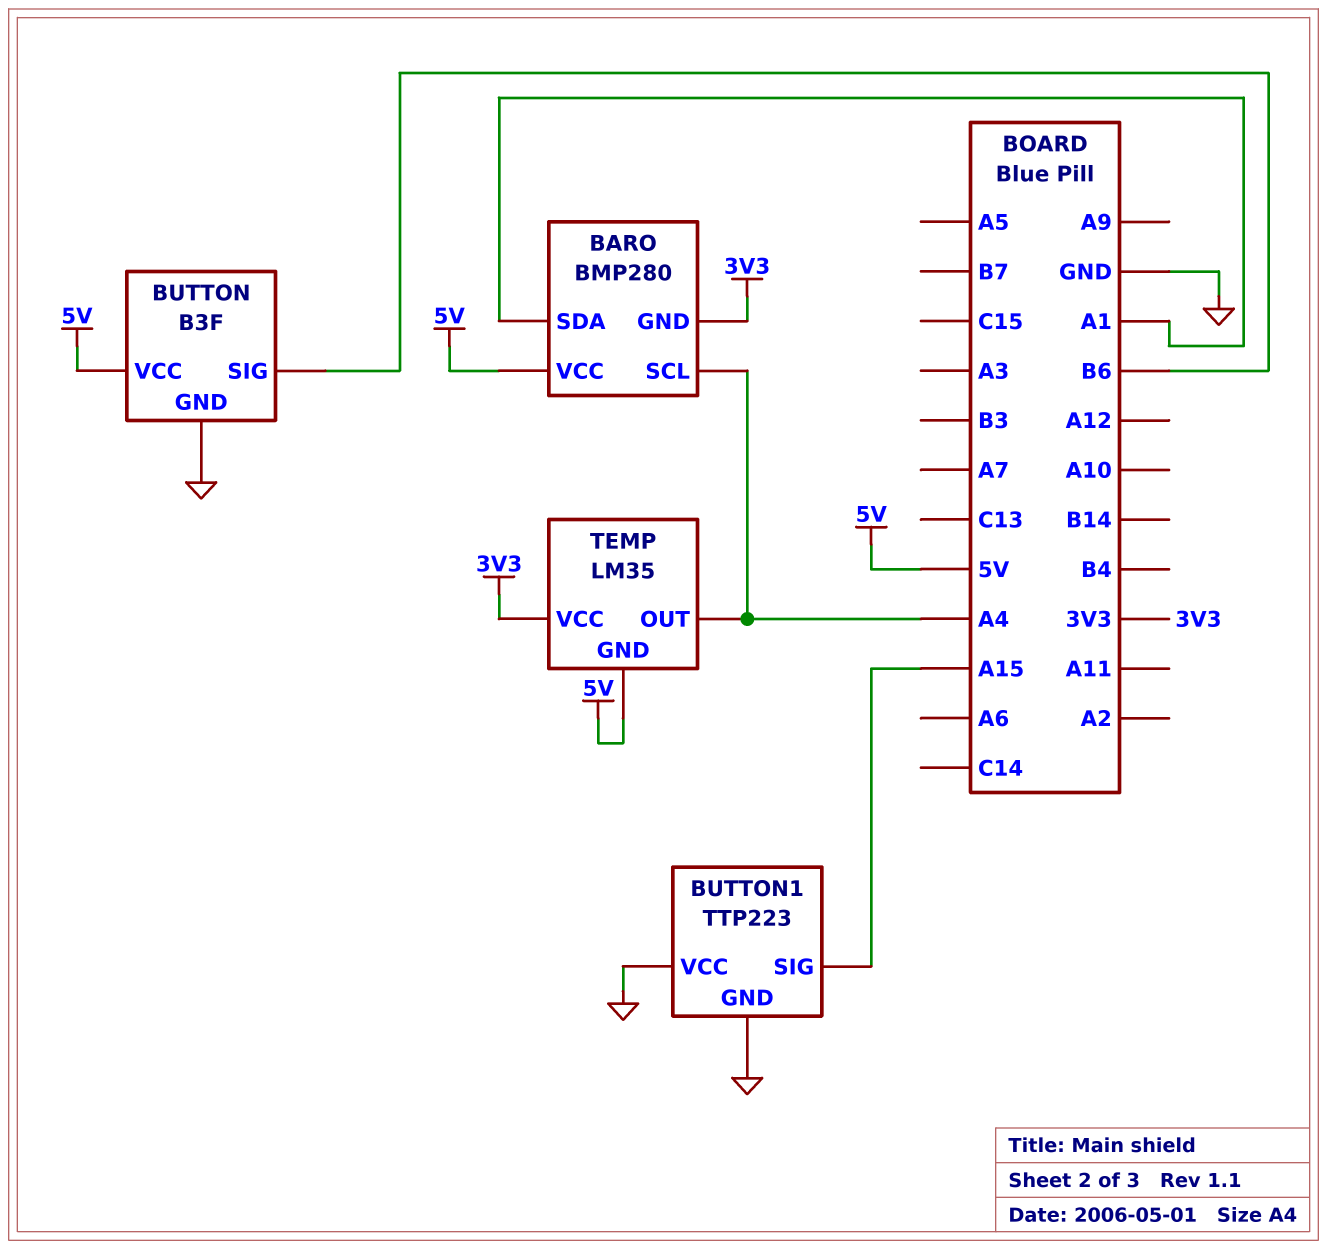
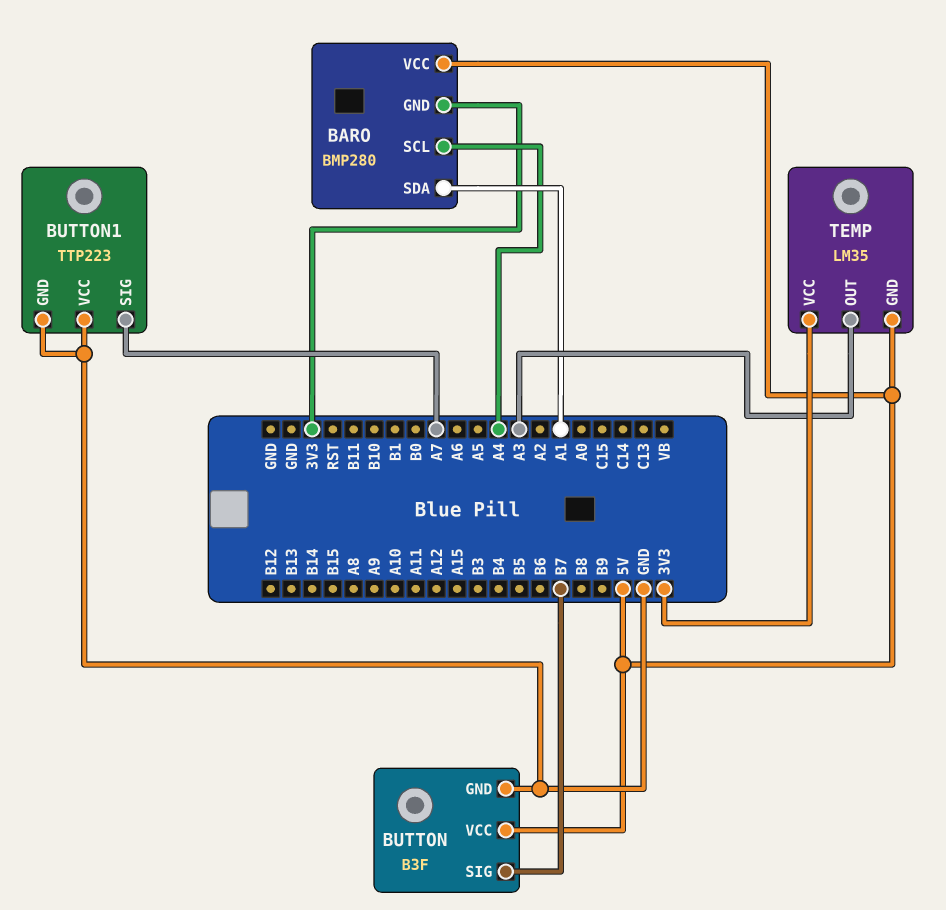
BUTTON pin SIG: B6 -> B7
BUTTON1 pin SIG: A15 -> A7
TEMP pin OUT: A4 -> A3

